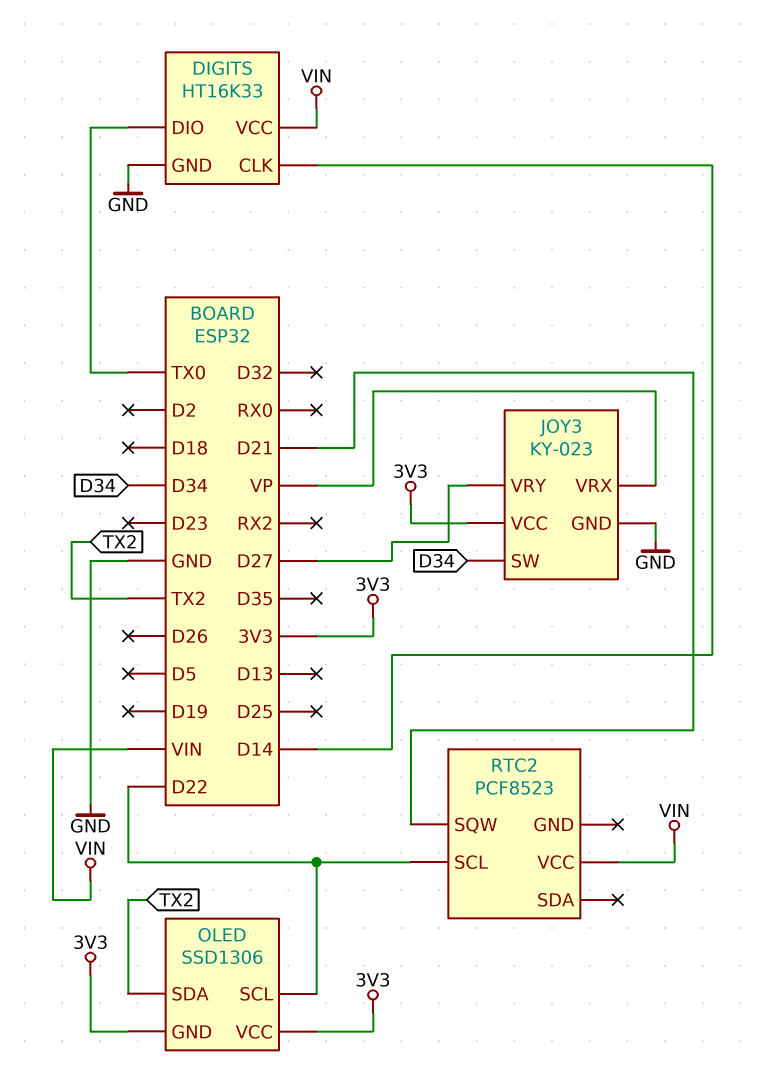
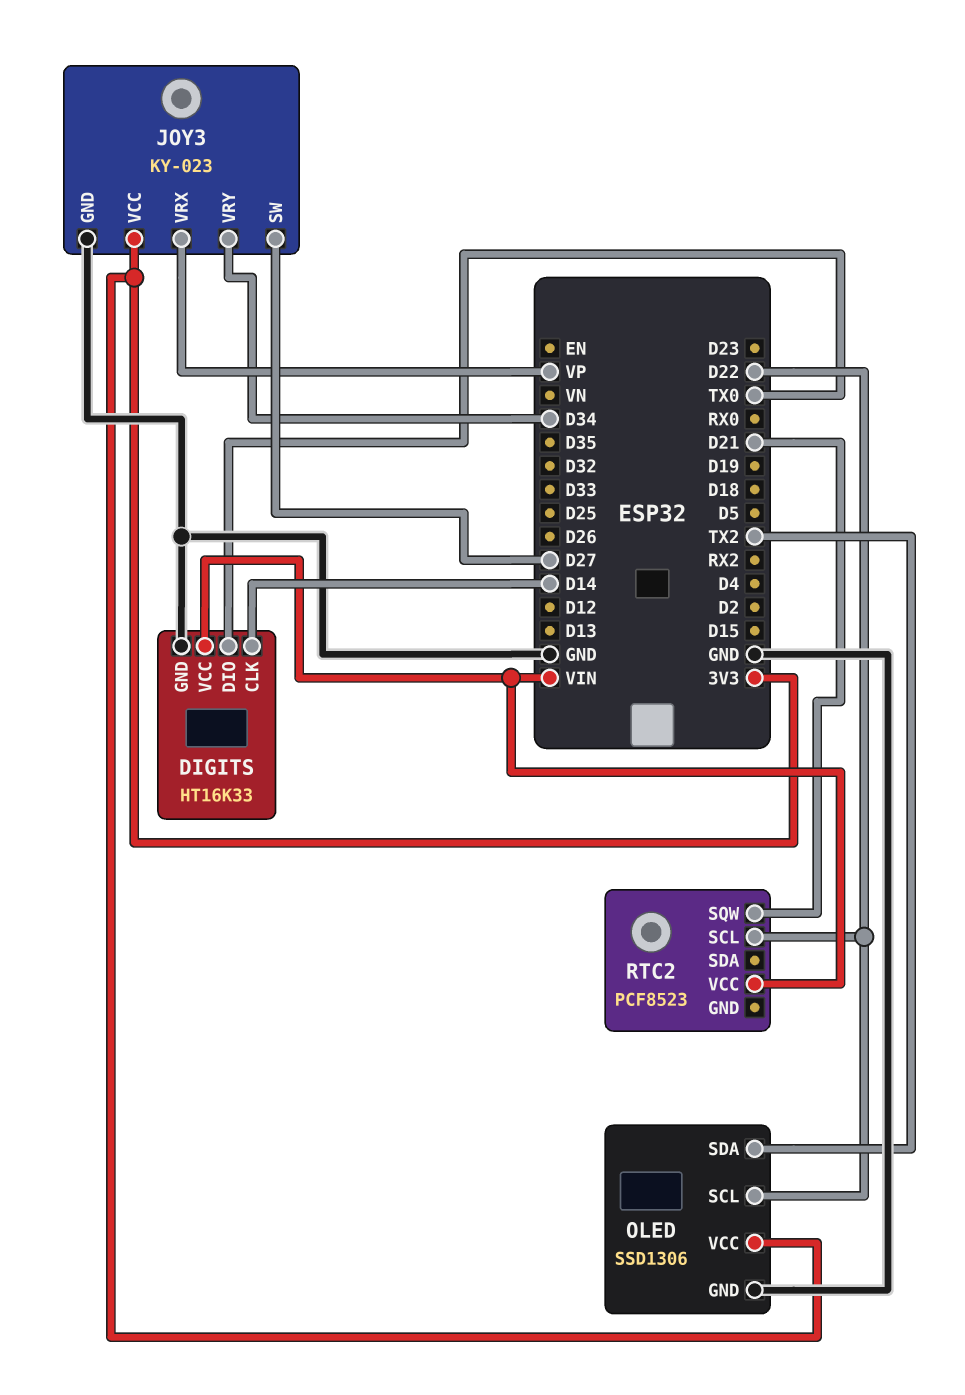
JOY3 pin SW: D34 -> D27
JOY3 pin VRY: D27 -> D34
OLED pin GND: 3V3 -> GND

